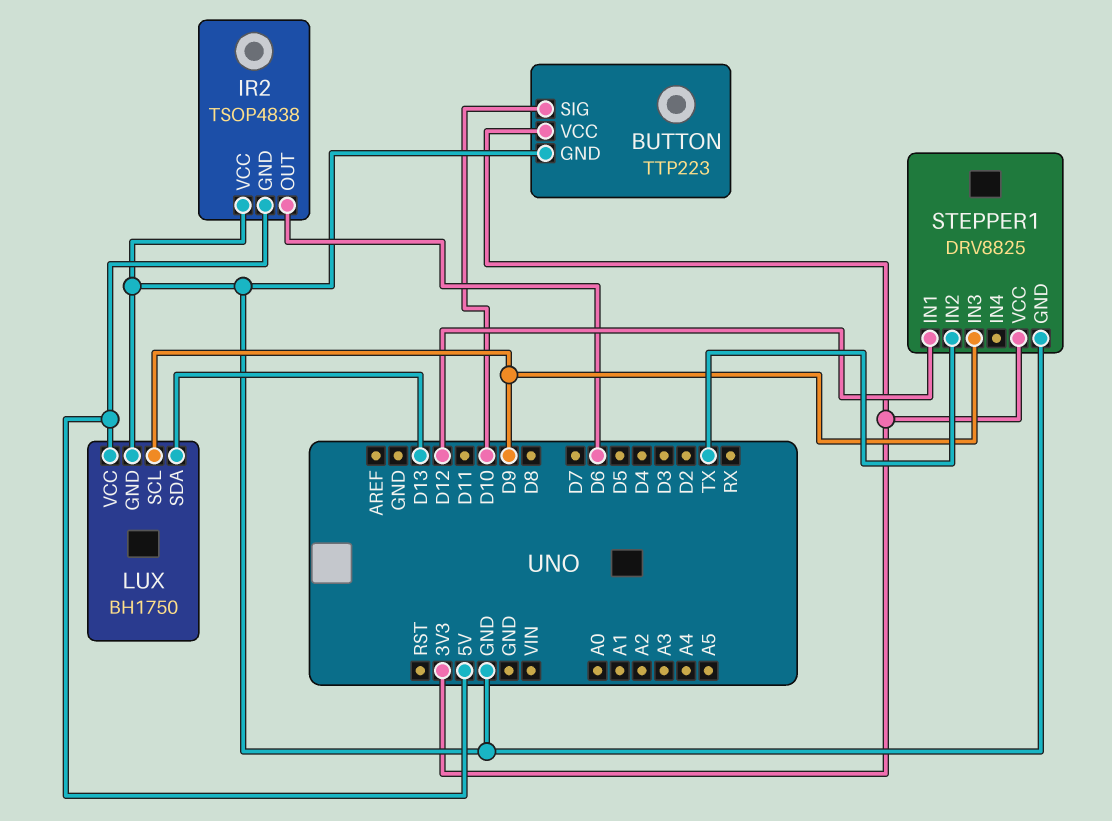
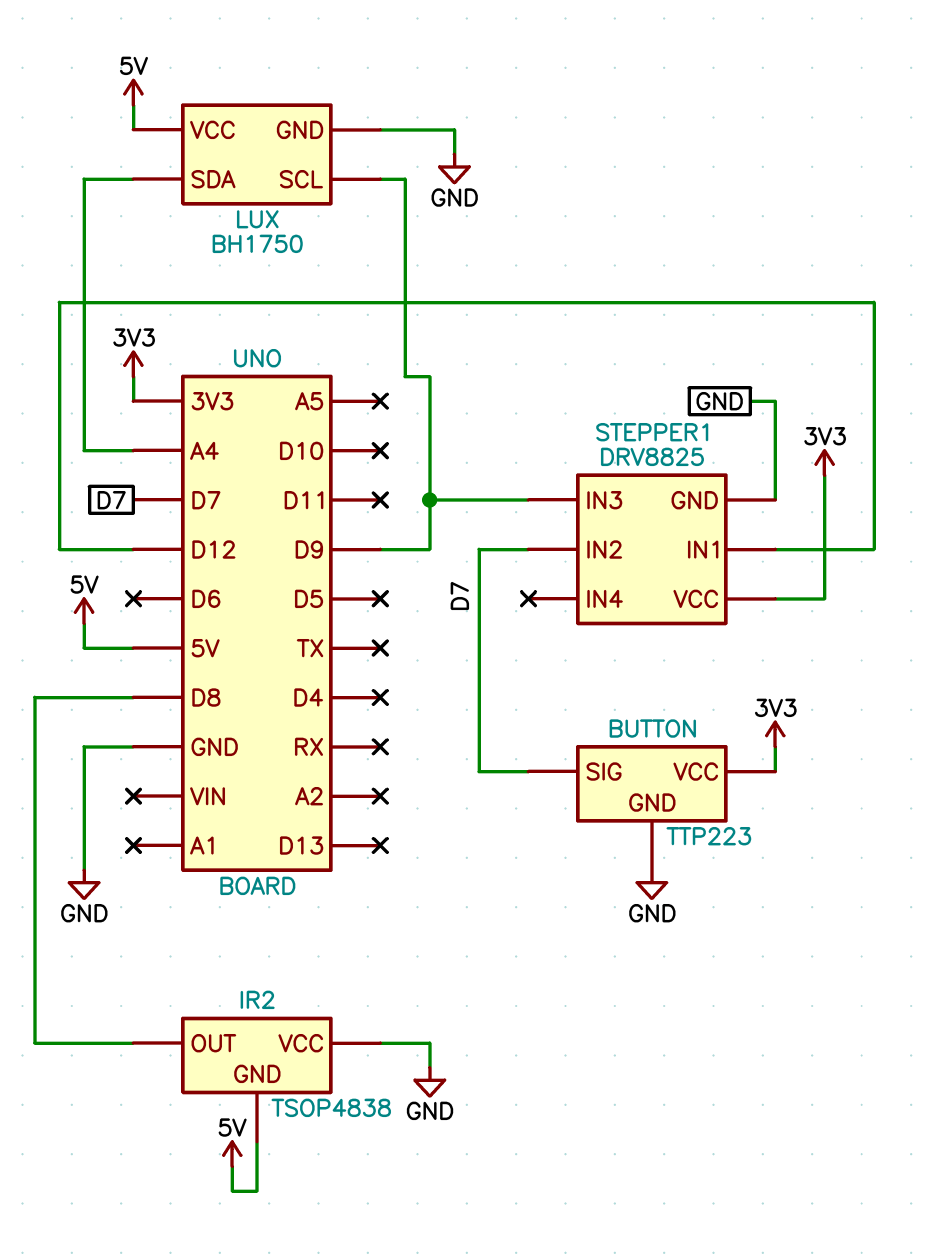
BUTTON pin SIG: D10 -> D7
IR2 pin OUT: D6 -> D8
LUX pin SDA: D13 -> A4
STEPPER1 pin IN2: TX -> D7

